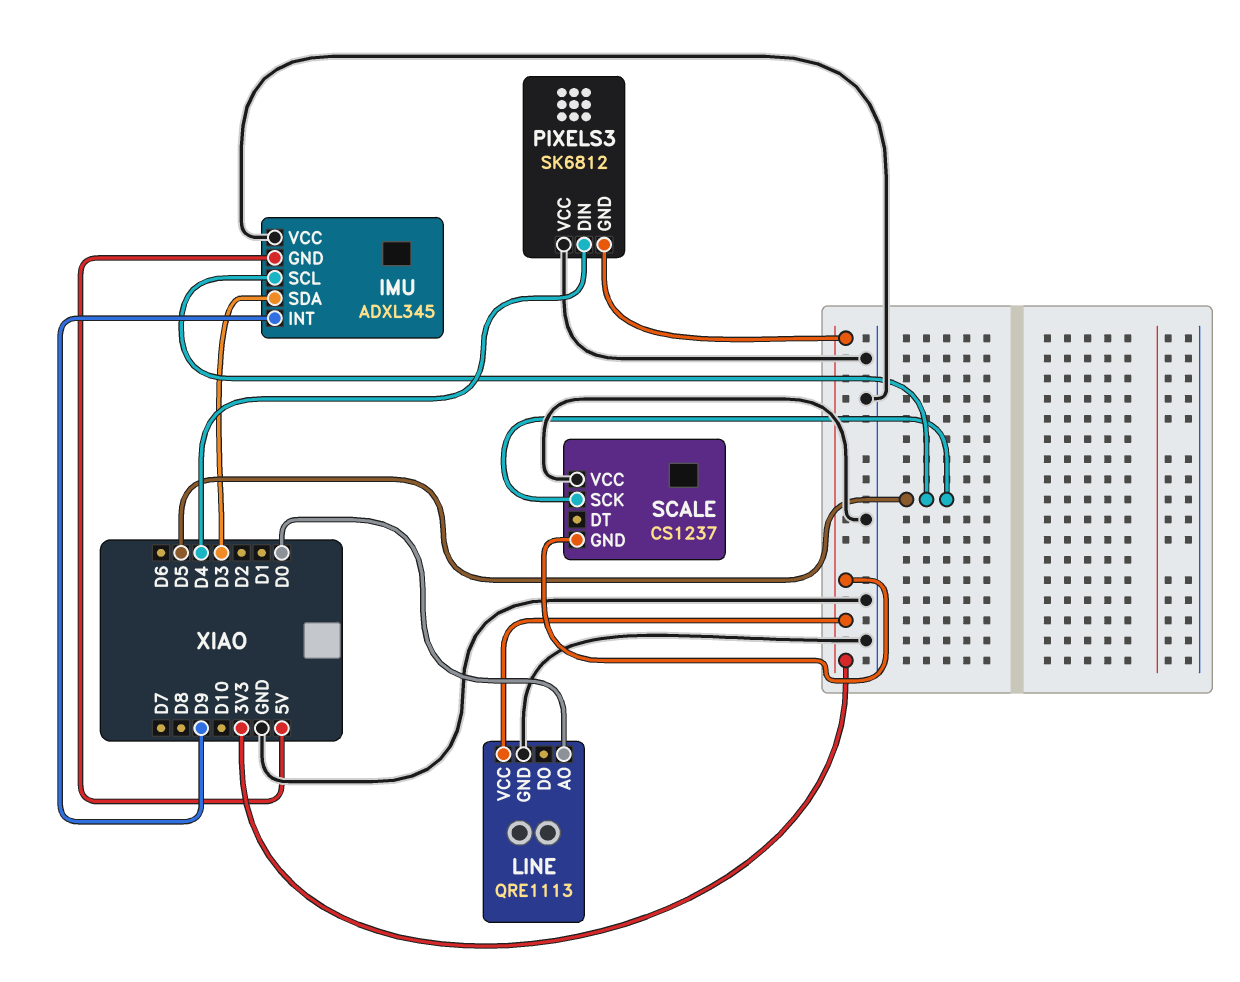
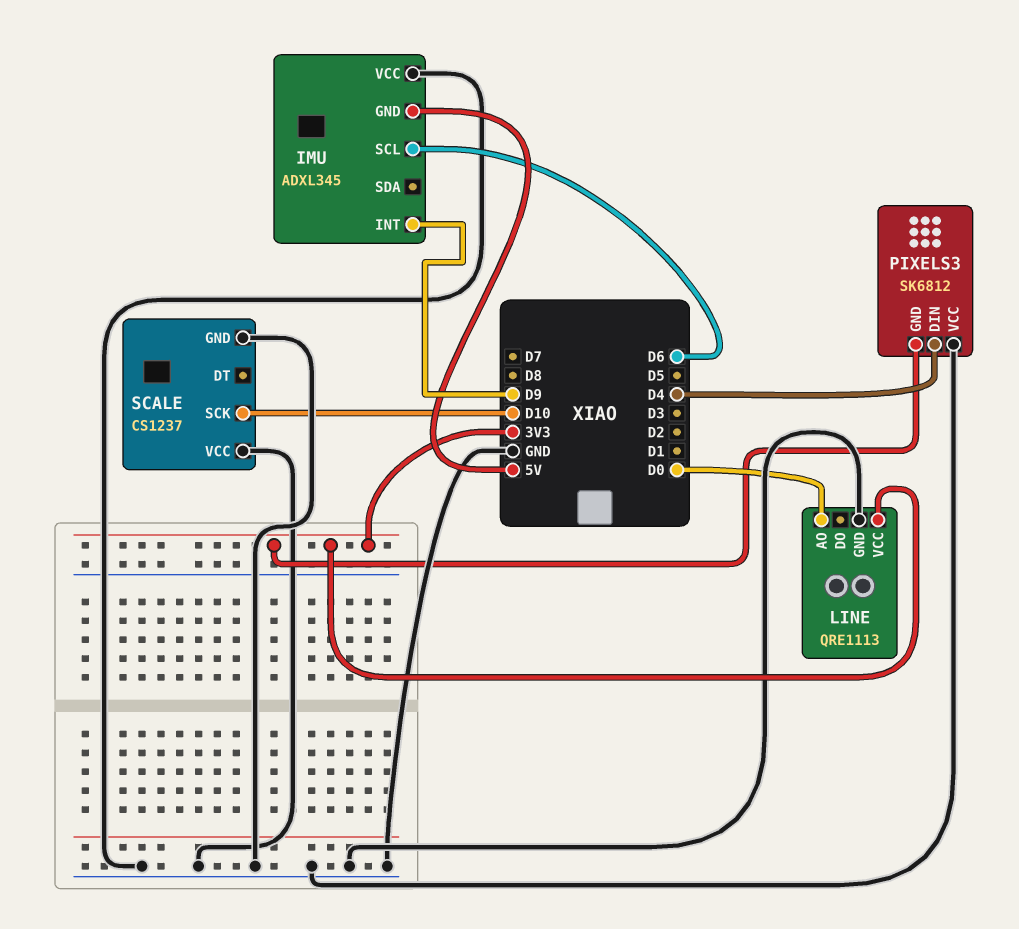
IMU pin SCL: D5 -> D6
IMU pin SDA: D3 -> none
SCALE pin GND: 3V3 -> GND
SCALE pin SCK: D5 -> D10

